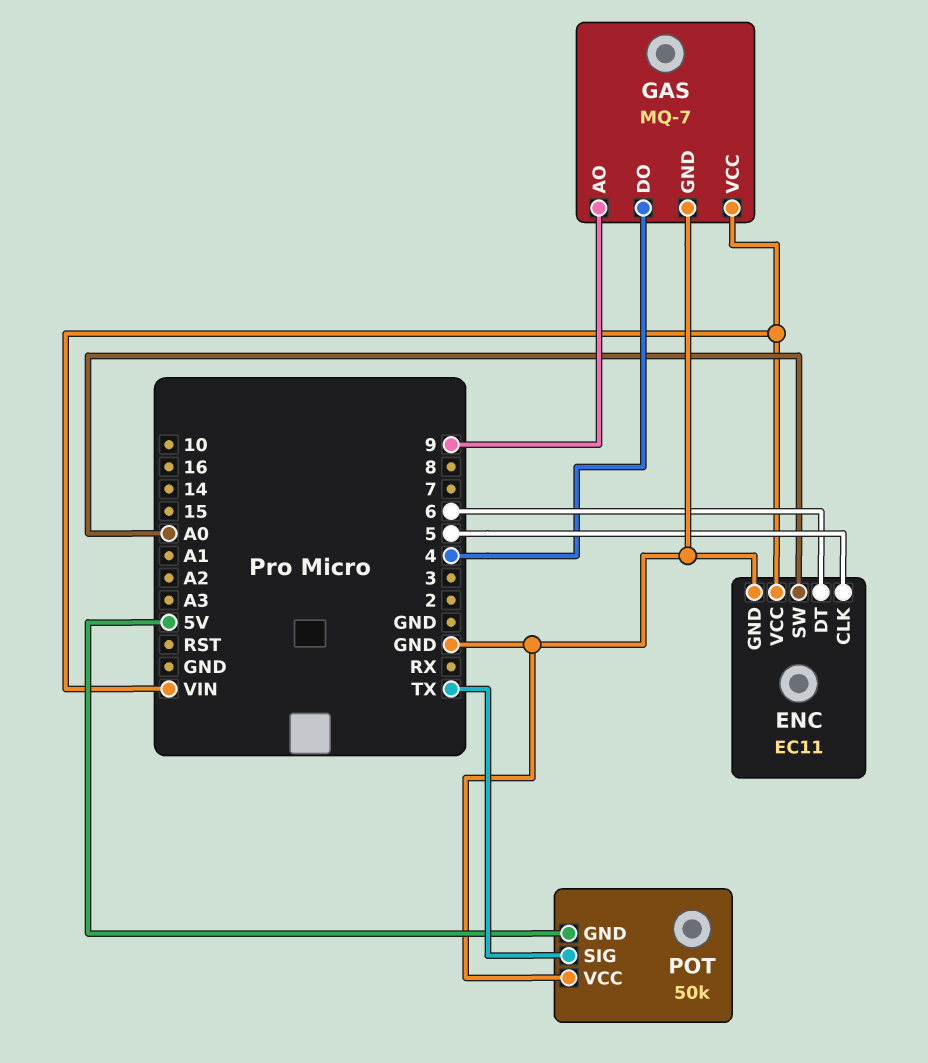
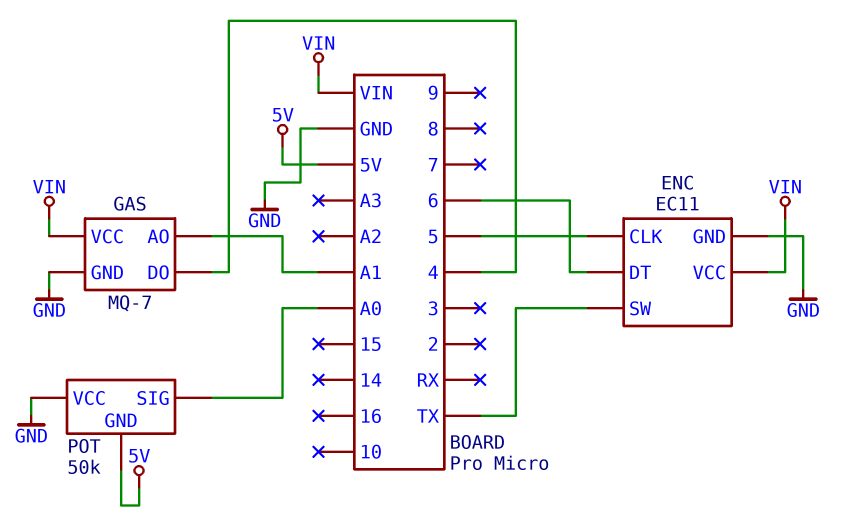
ENC pin SW: A0 -> TX
GAS pin AO: 9 -> A1
POT pin SIG: TX -> A0

